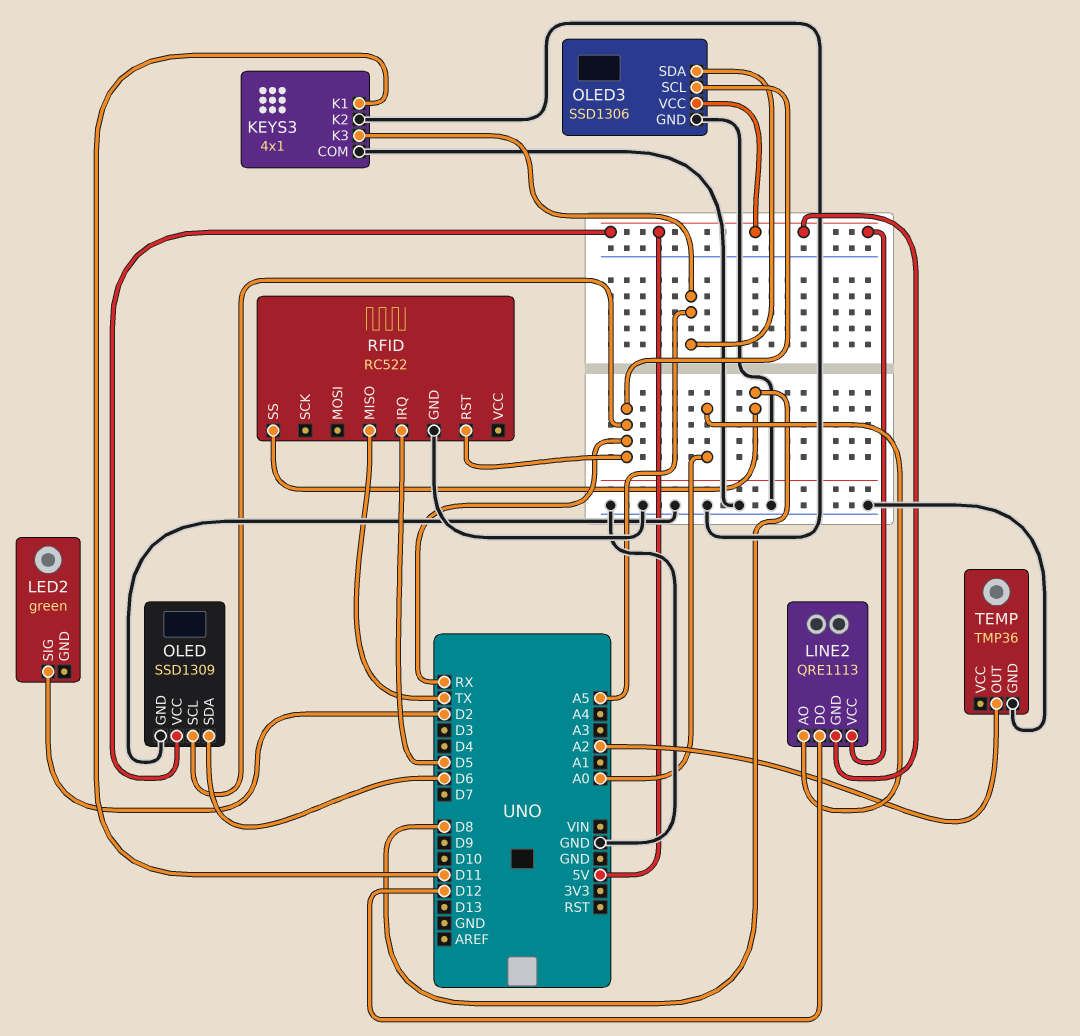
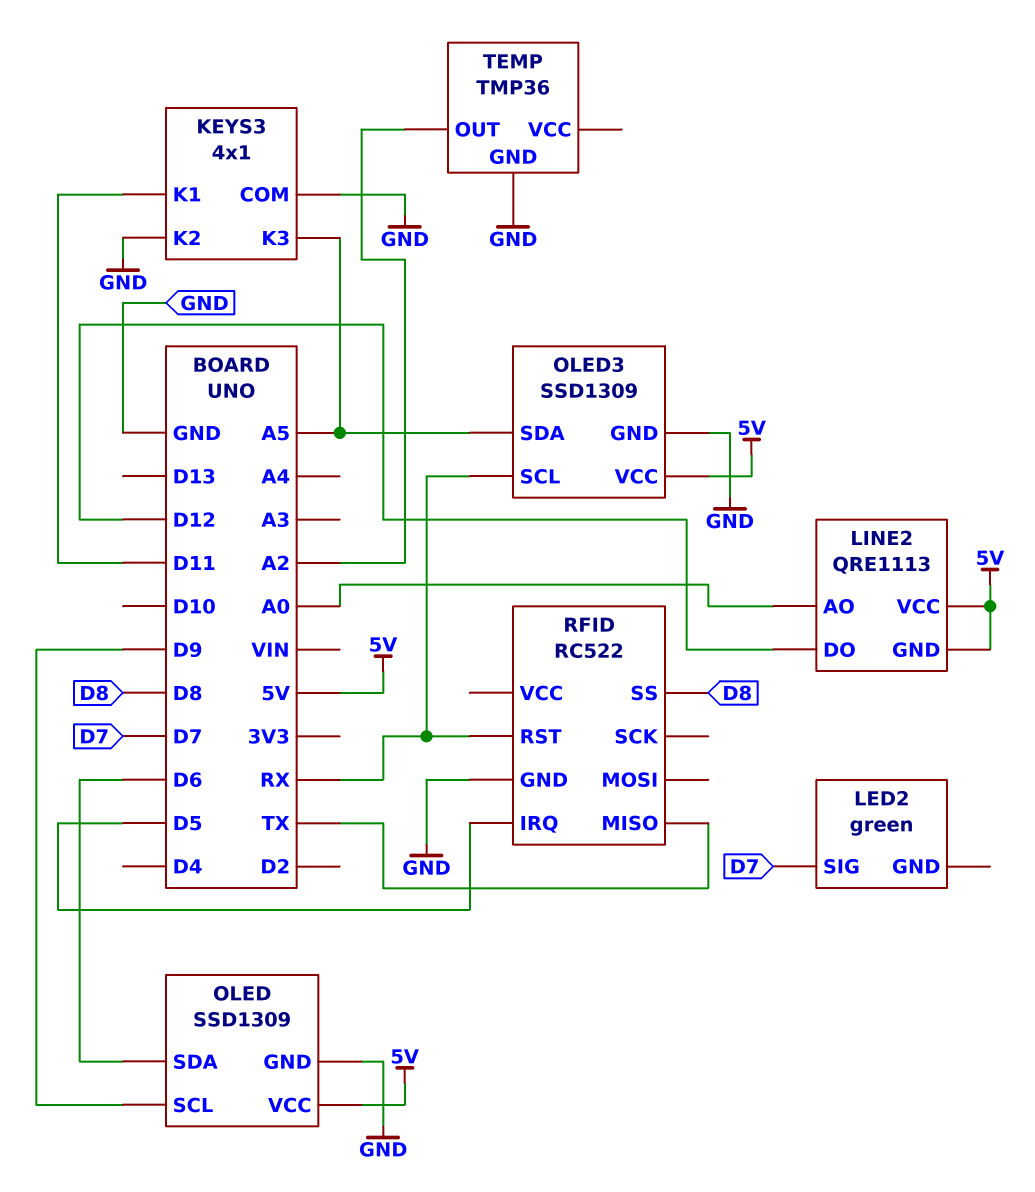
LED2 pin SIG: D2 -> D7
OLED pin SCL: RX -> D9
OLED3: SSD1306 -> SSD1309

